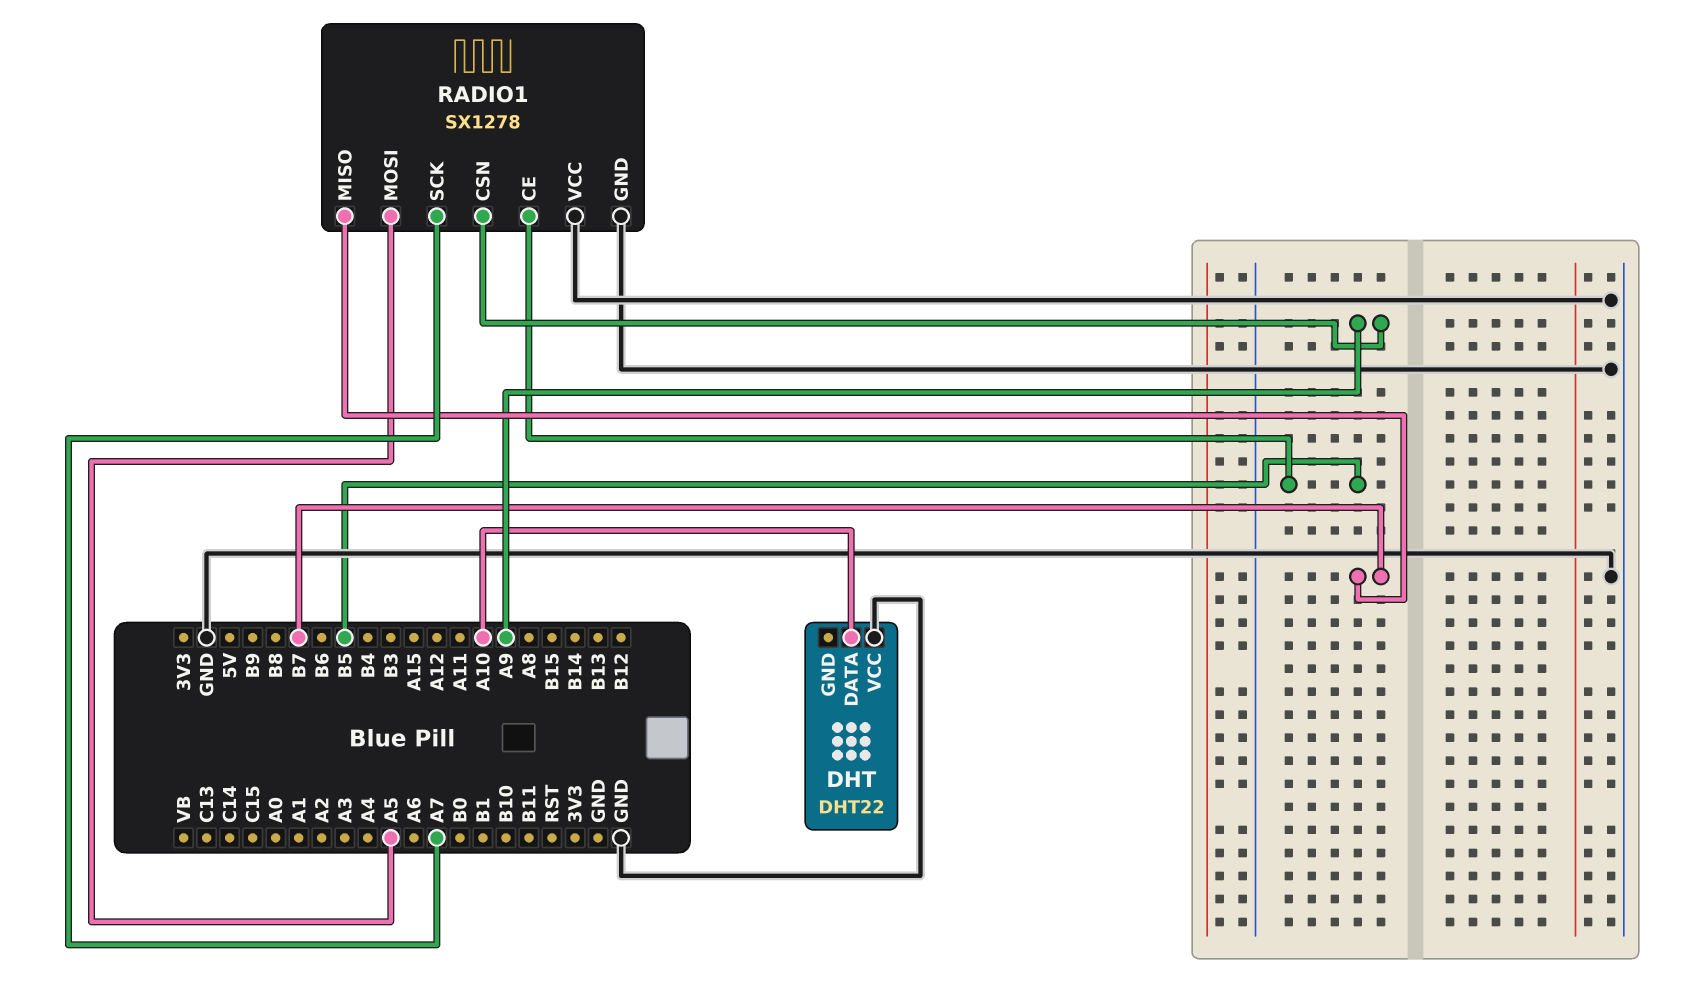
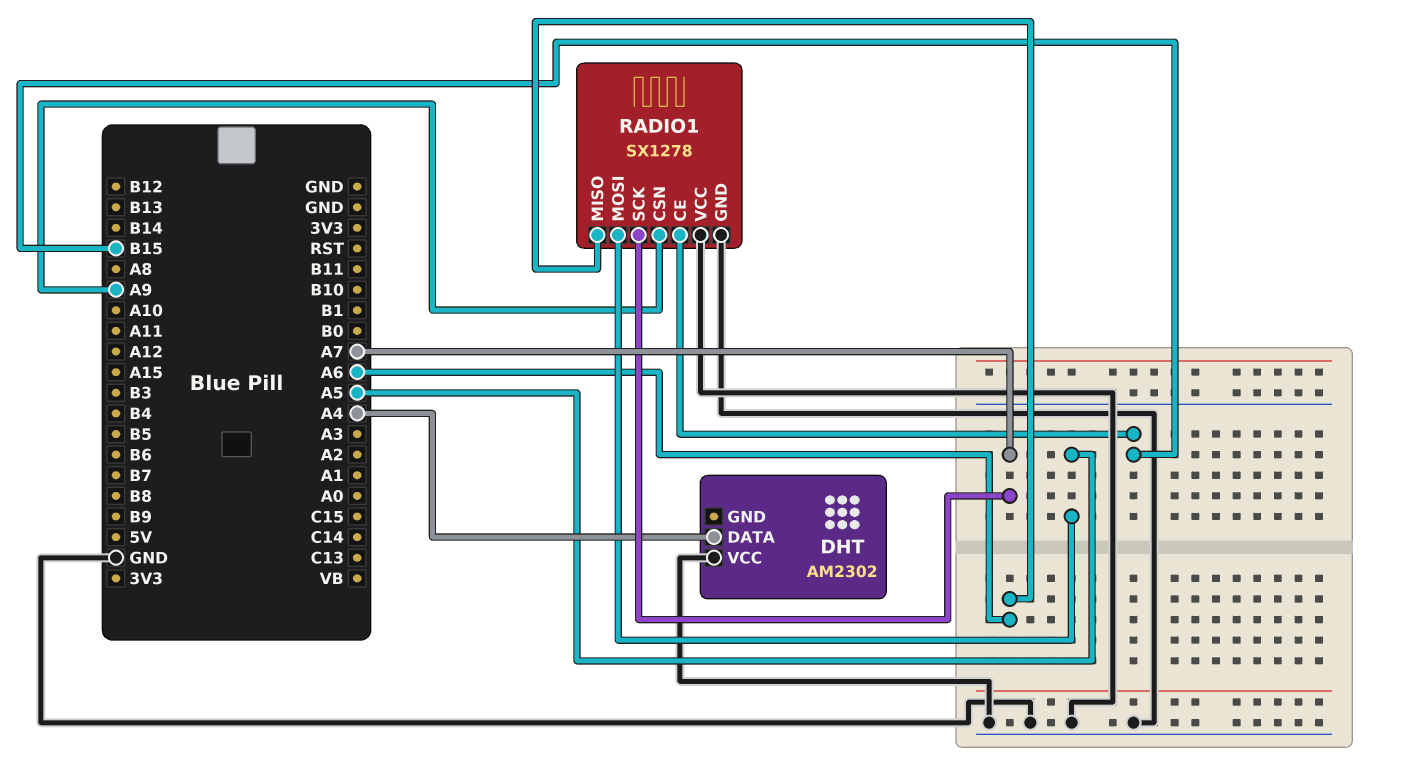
DHT: DHT22 -> AM2302
DHT pin DATA: A10 -> A4
RADIO1 pin CE: B5 -> B15
RADIO1 pin MISO: B7 -> A6

